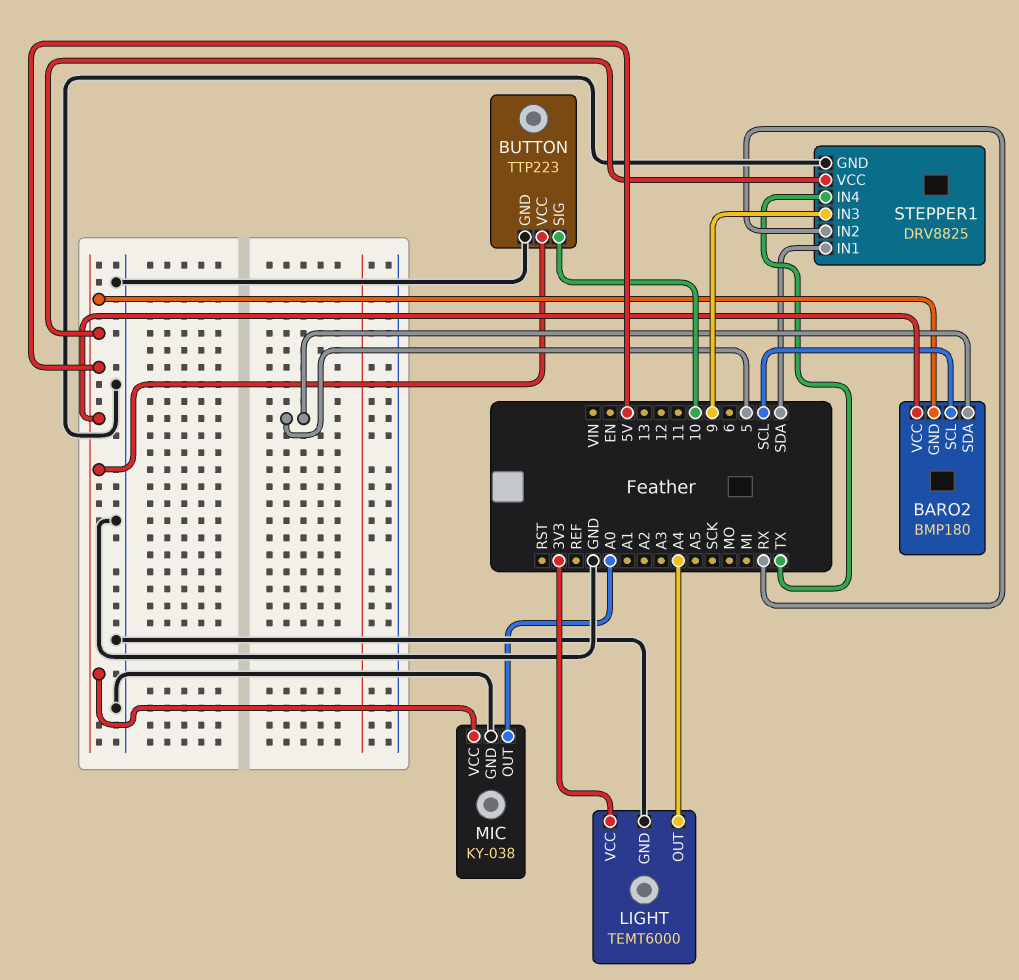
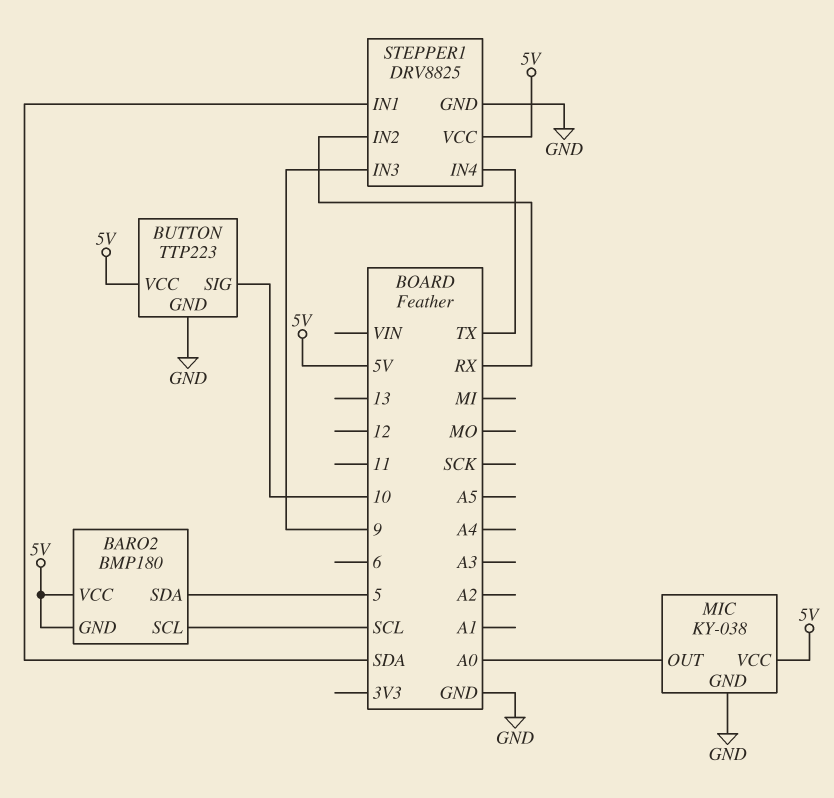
LIGHT: TEMT6000 -> none
LIGHT pin GND: GND -> none
LIGHT pin OUT: A4 -> none
LIGHT pin VCC: 3V3 -> none

